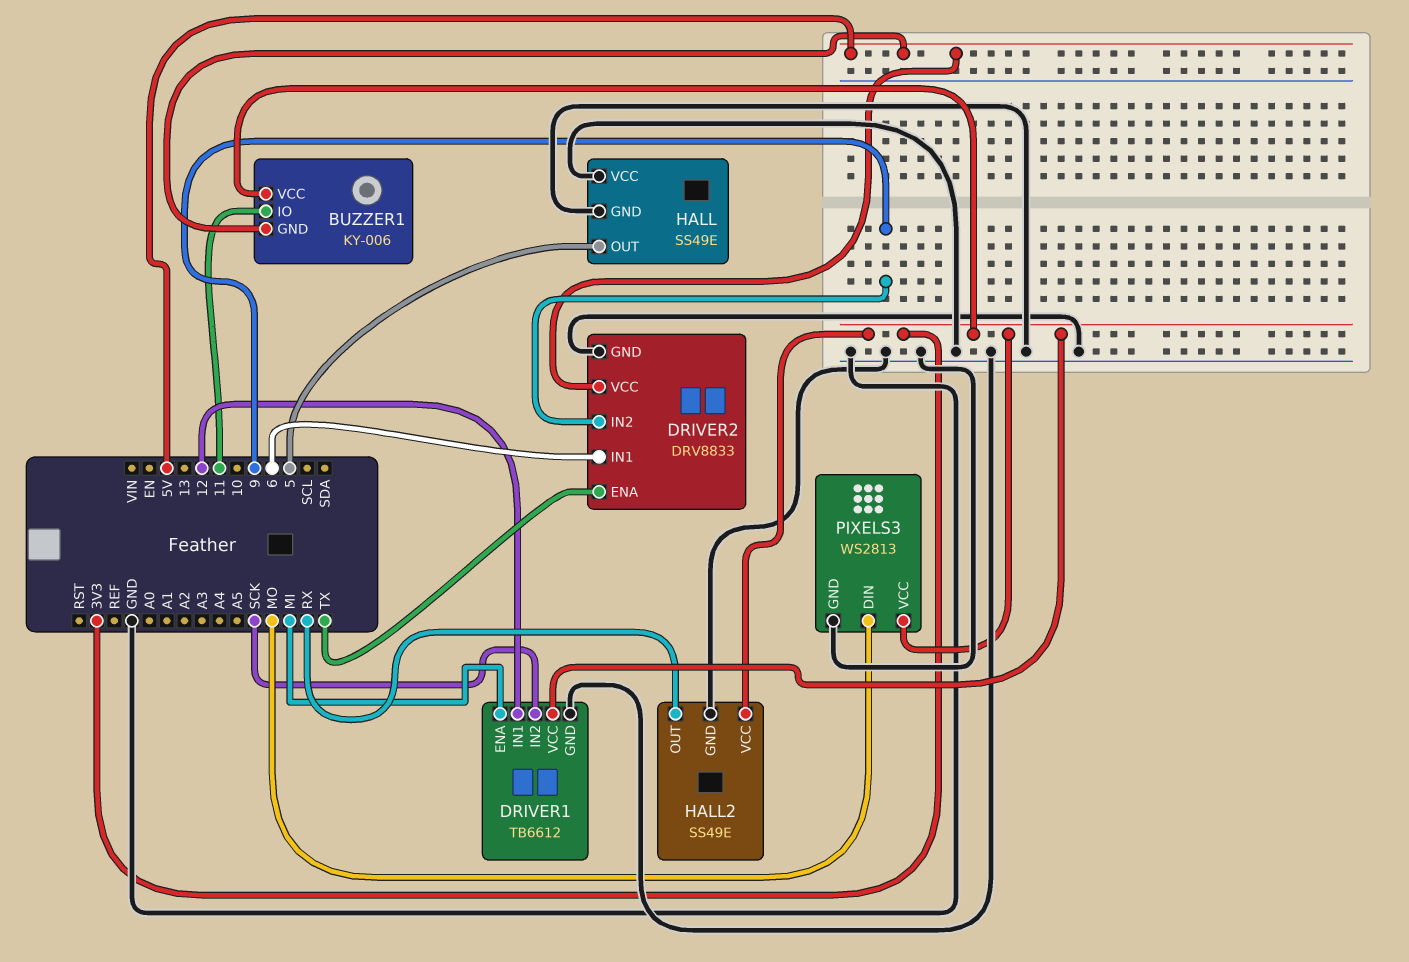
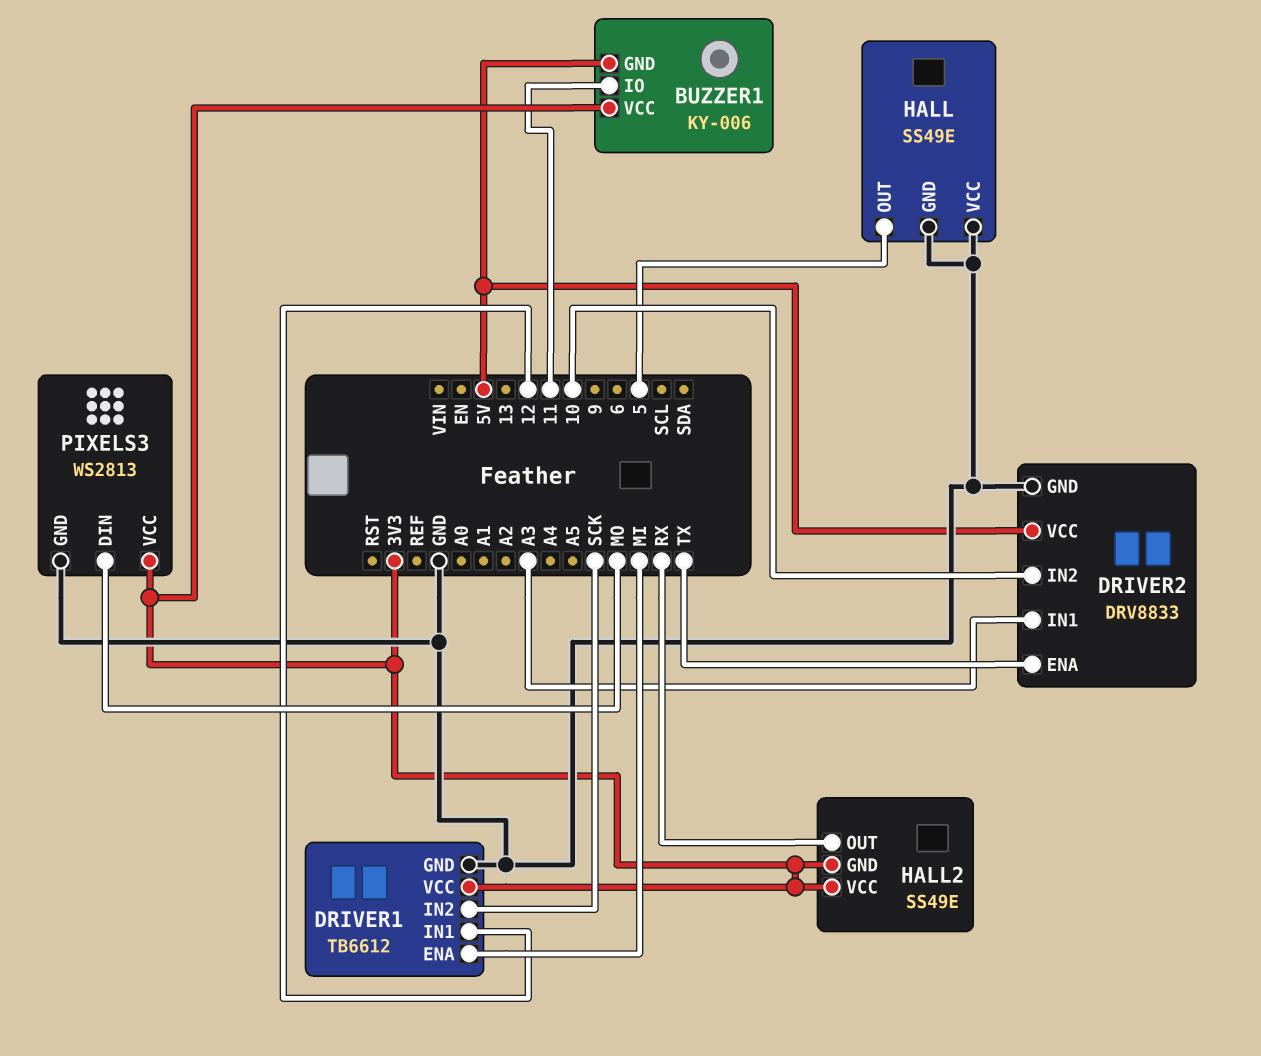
DRIVER2 pin IN1: 6 -> A3
DRIVER2 pin IN2: 9 -> 10
HALL2 pin GND: GND -> 3V3

